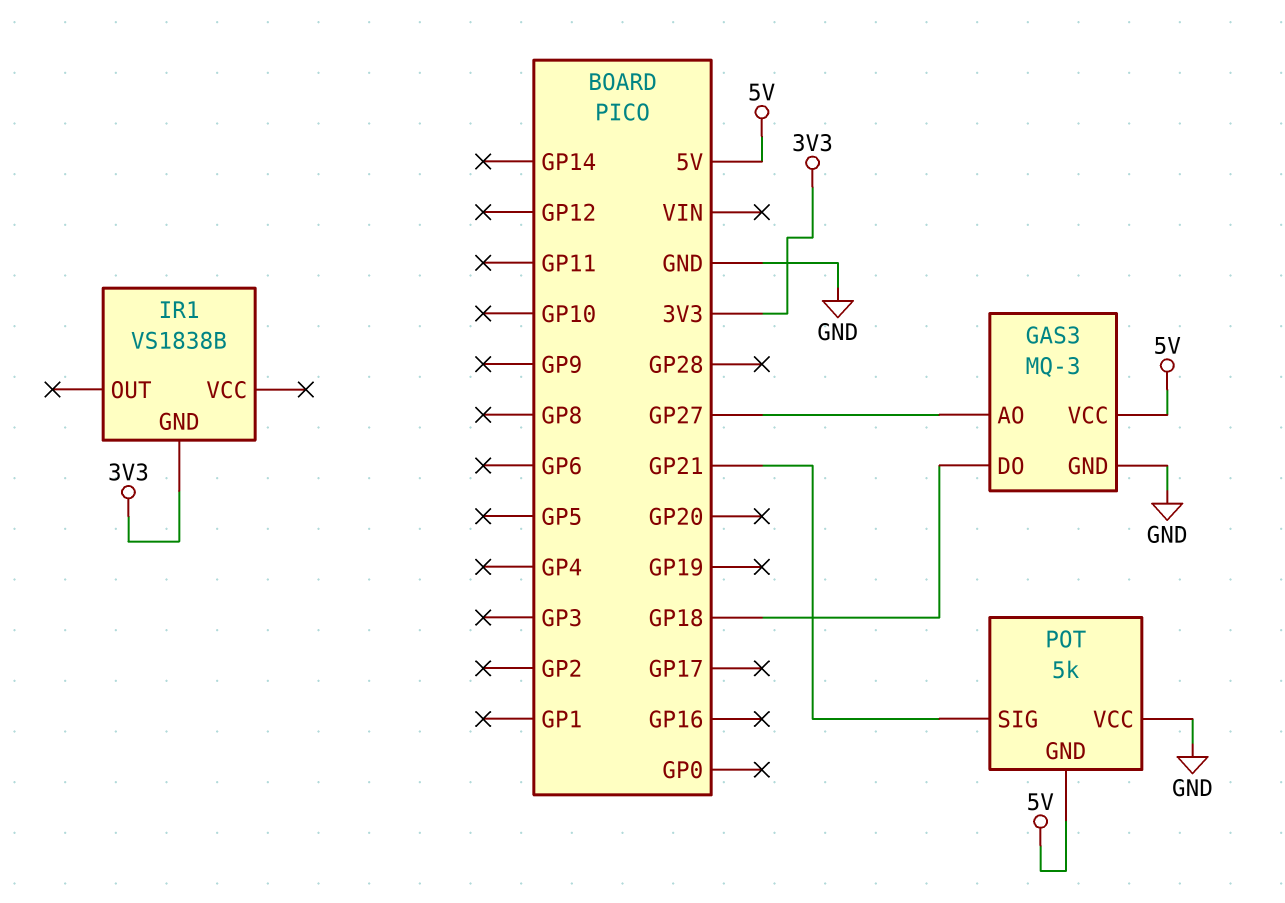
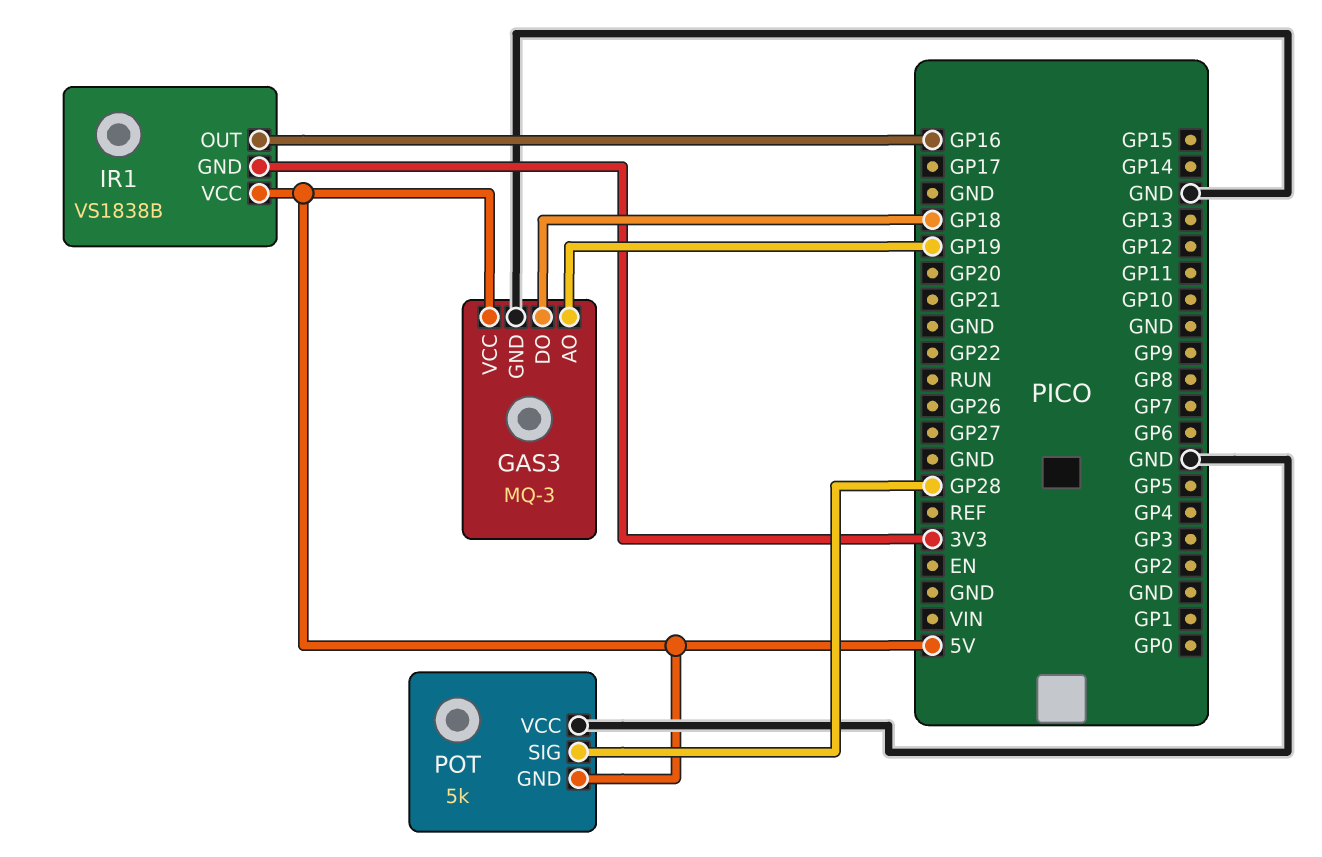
GAS3 pin AO: GP27 -> GP19
IR1 pin OUT: none -> GP16
IR1 pin VCC: none -> 5V
POT pin SIG: GP21 -> GP28

